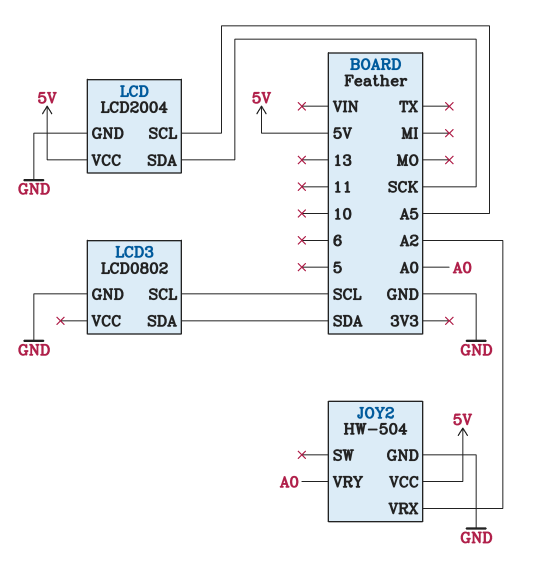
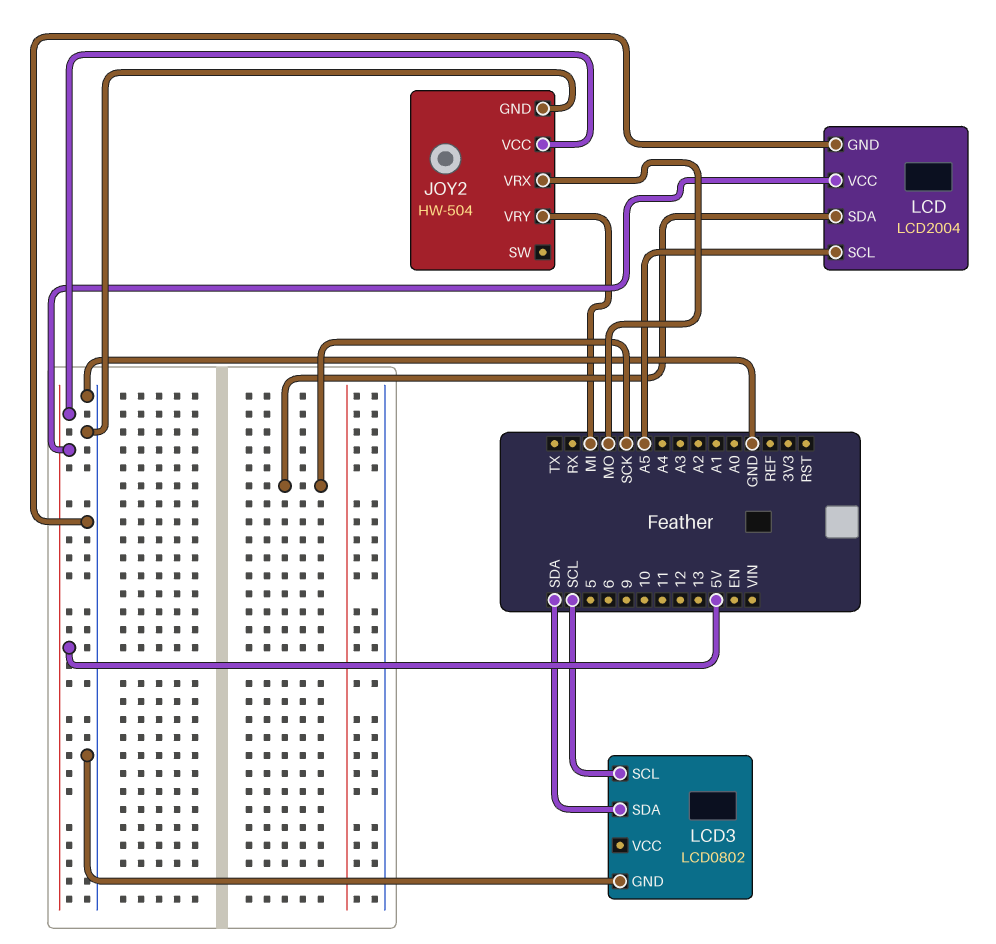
JOY2 pin VRX: A2 -> MO
JOY2 pin VRY: A0 -> MI

